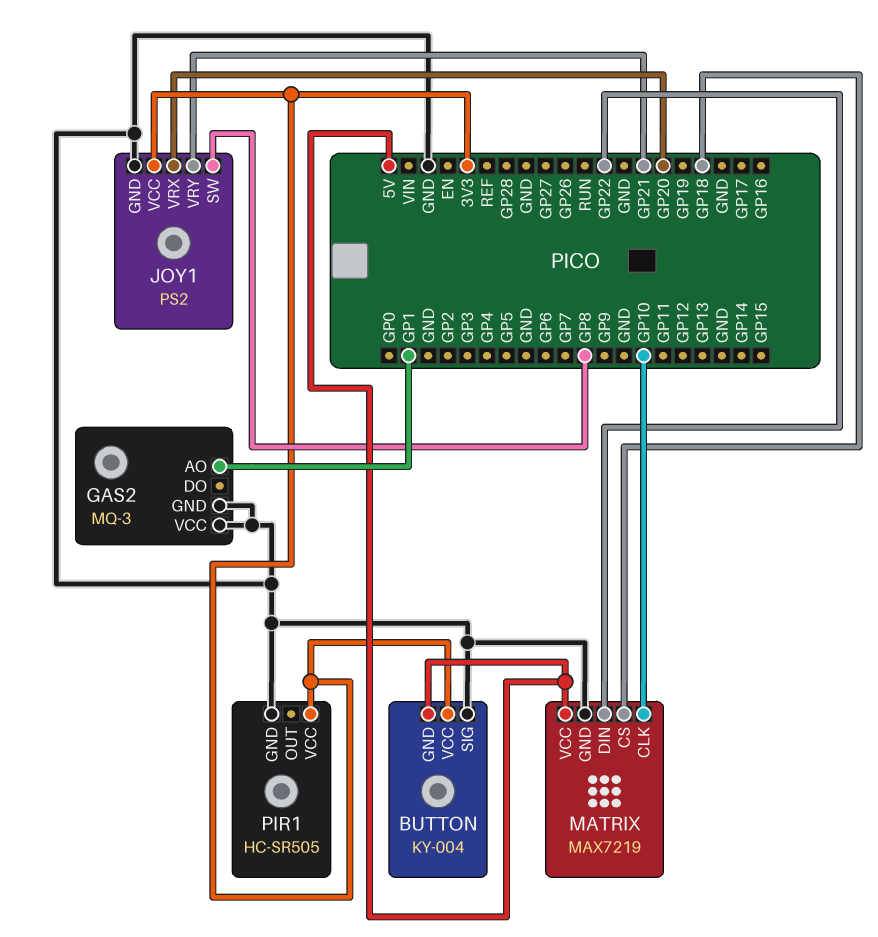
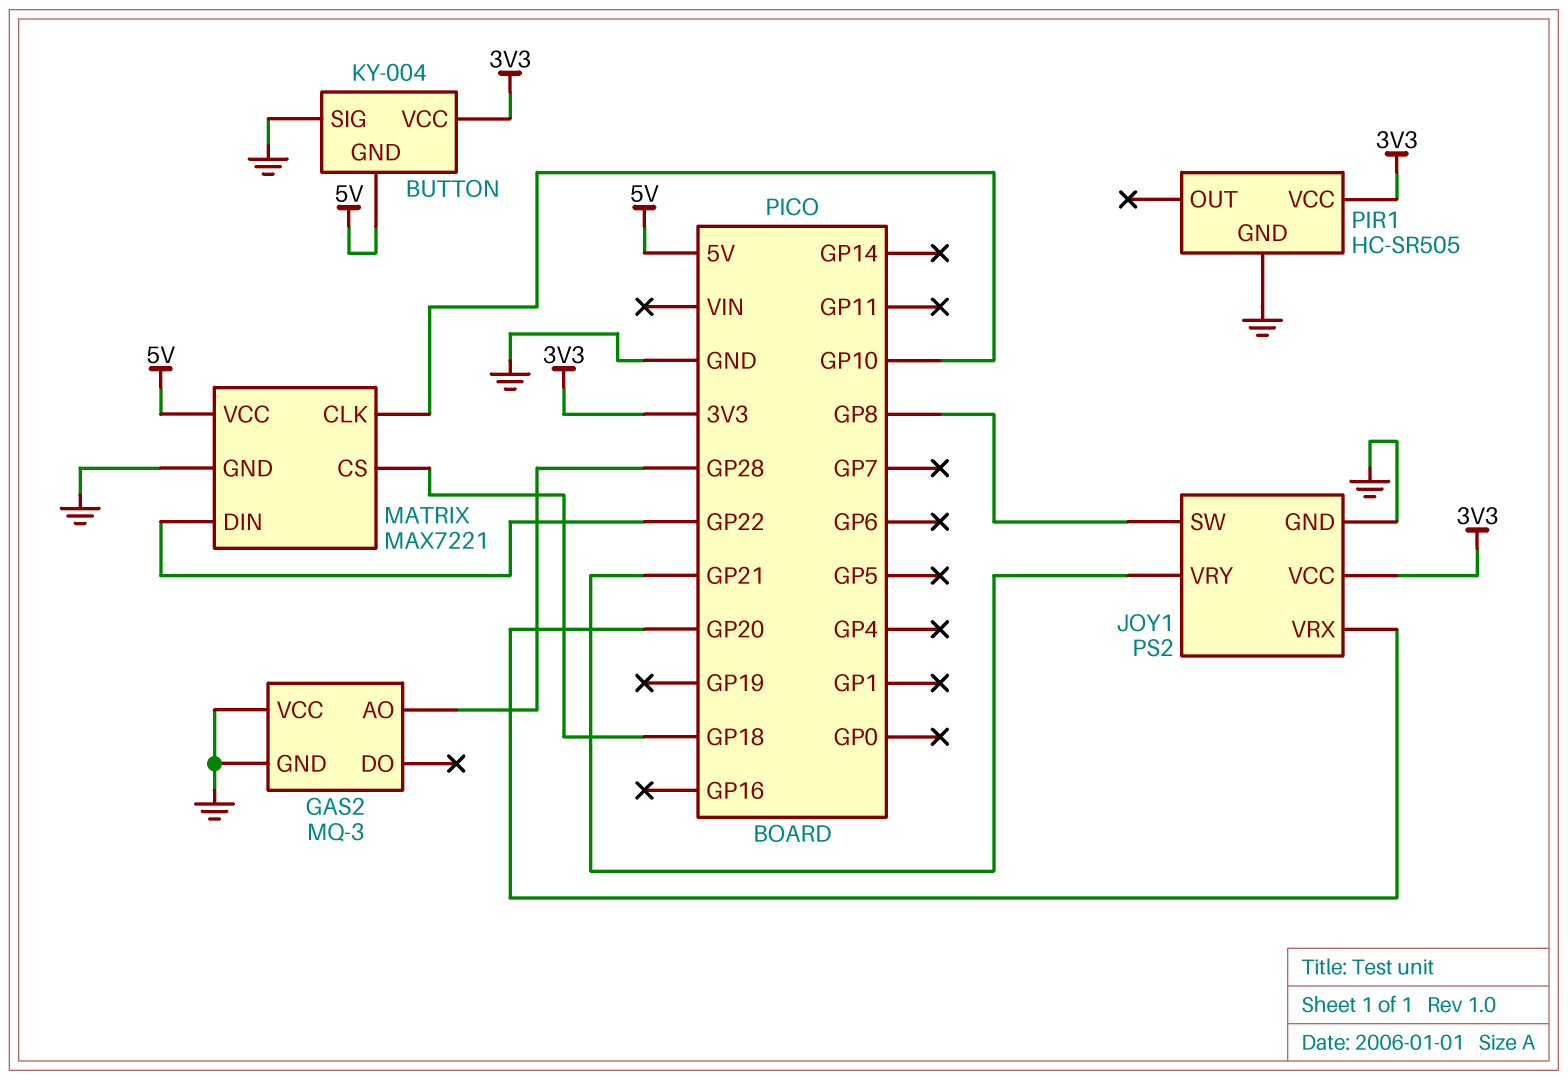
GAS2 pin AO: GP1 -> GP28
MATRIX: MAX7219 -> MAX7221

